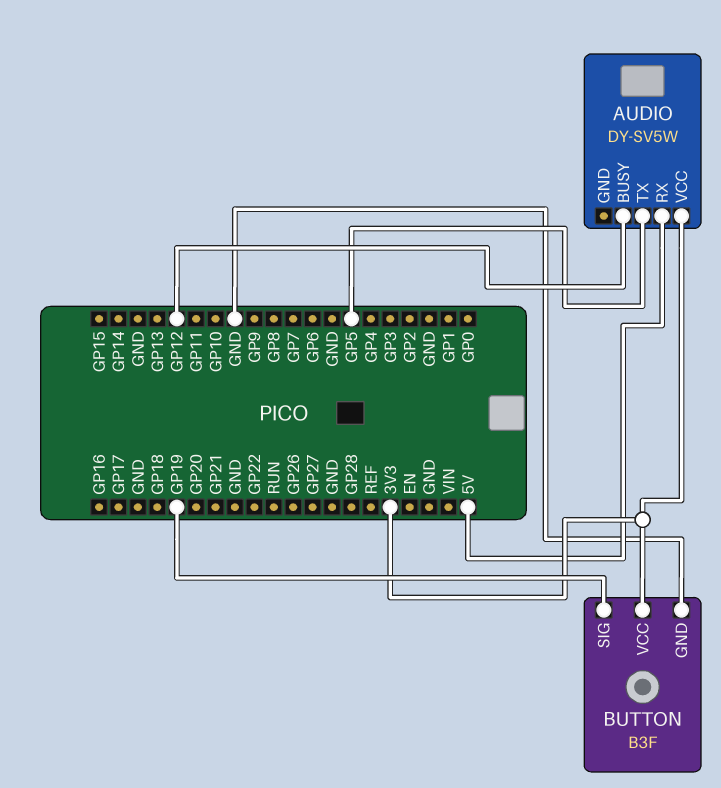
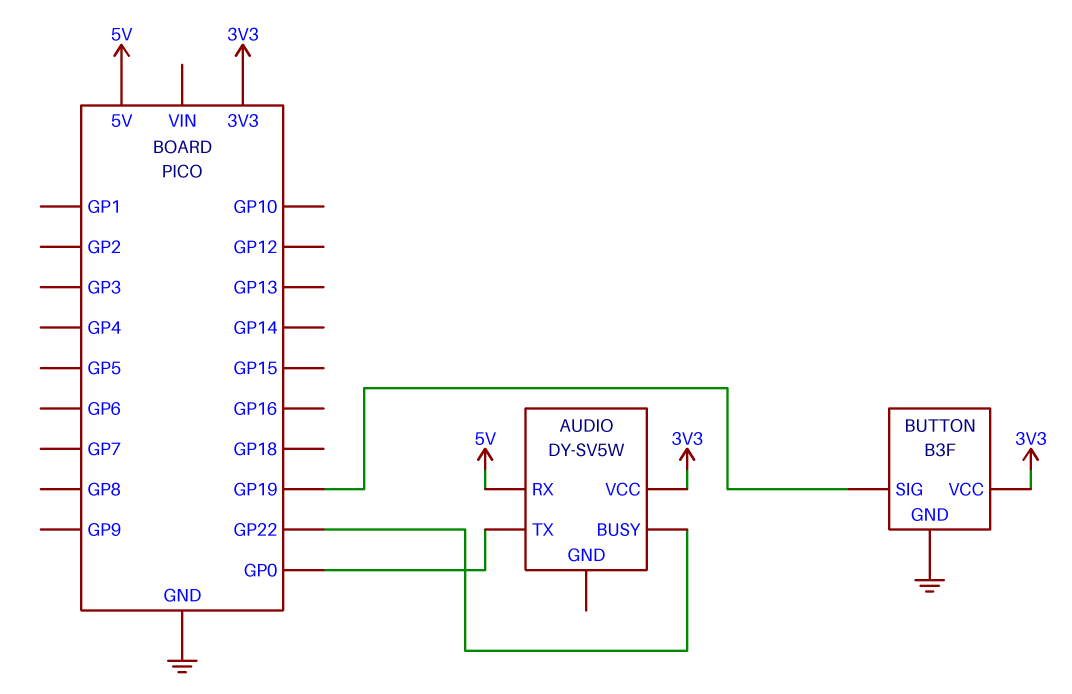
AUDIO pin BUSY: GP12 -> GP22
AUDIO pin TX: GP5 -> GP0

